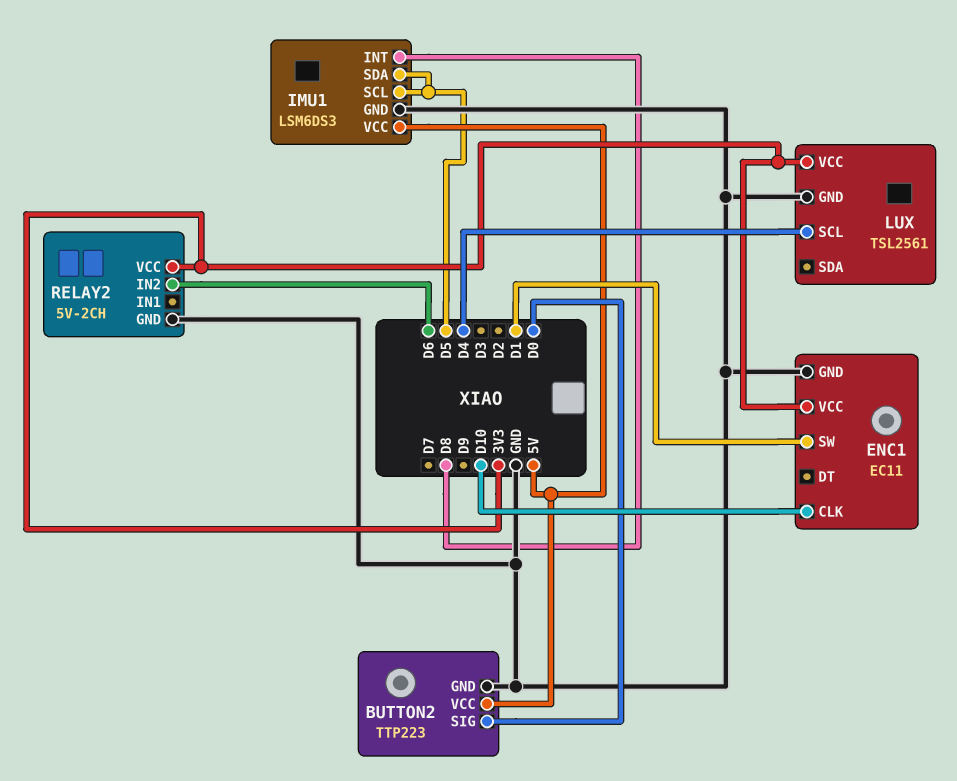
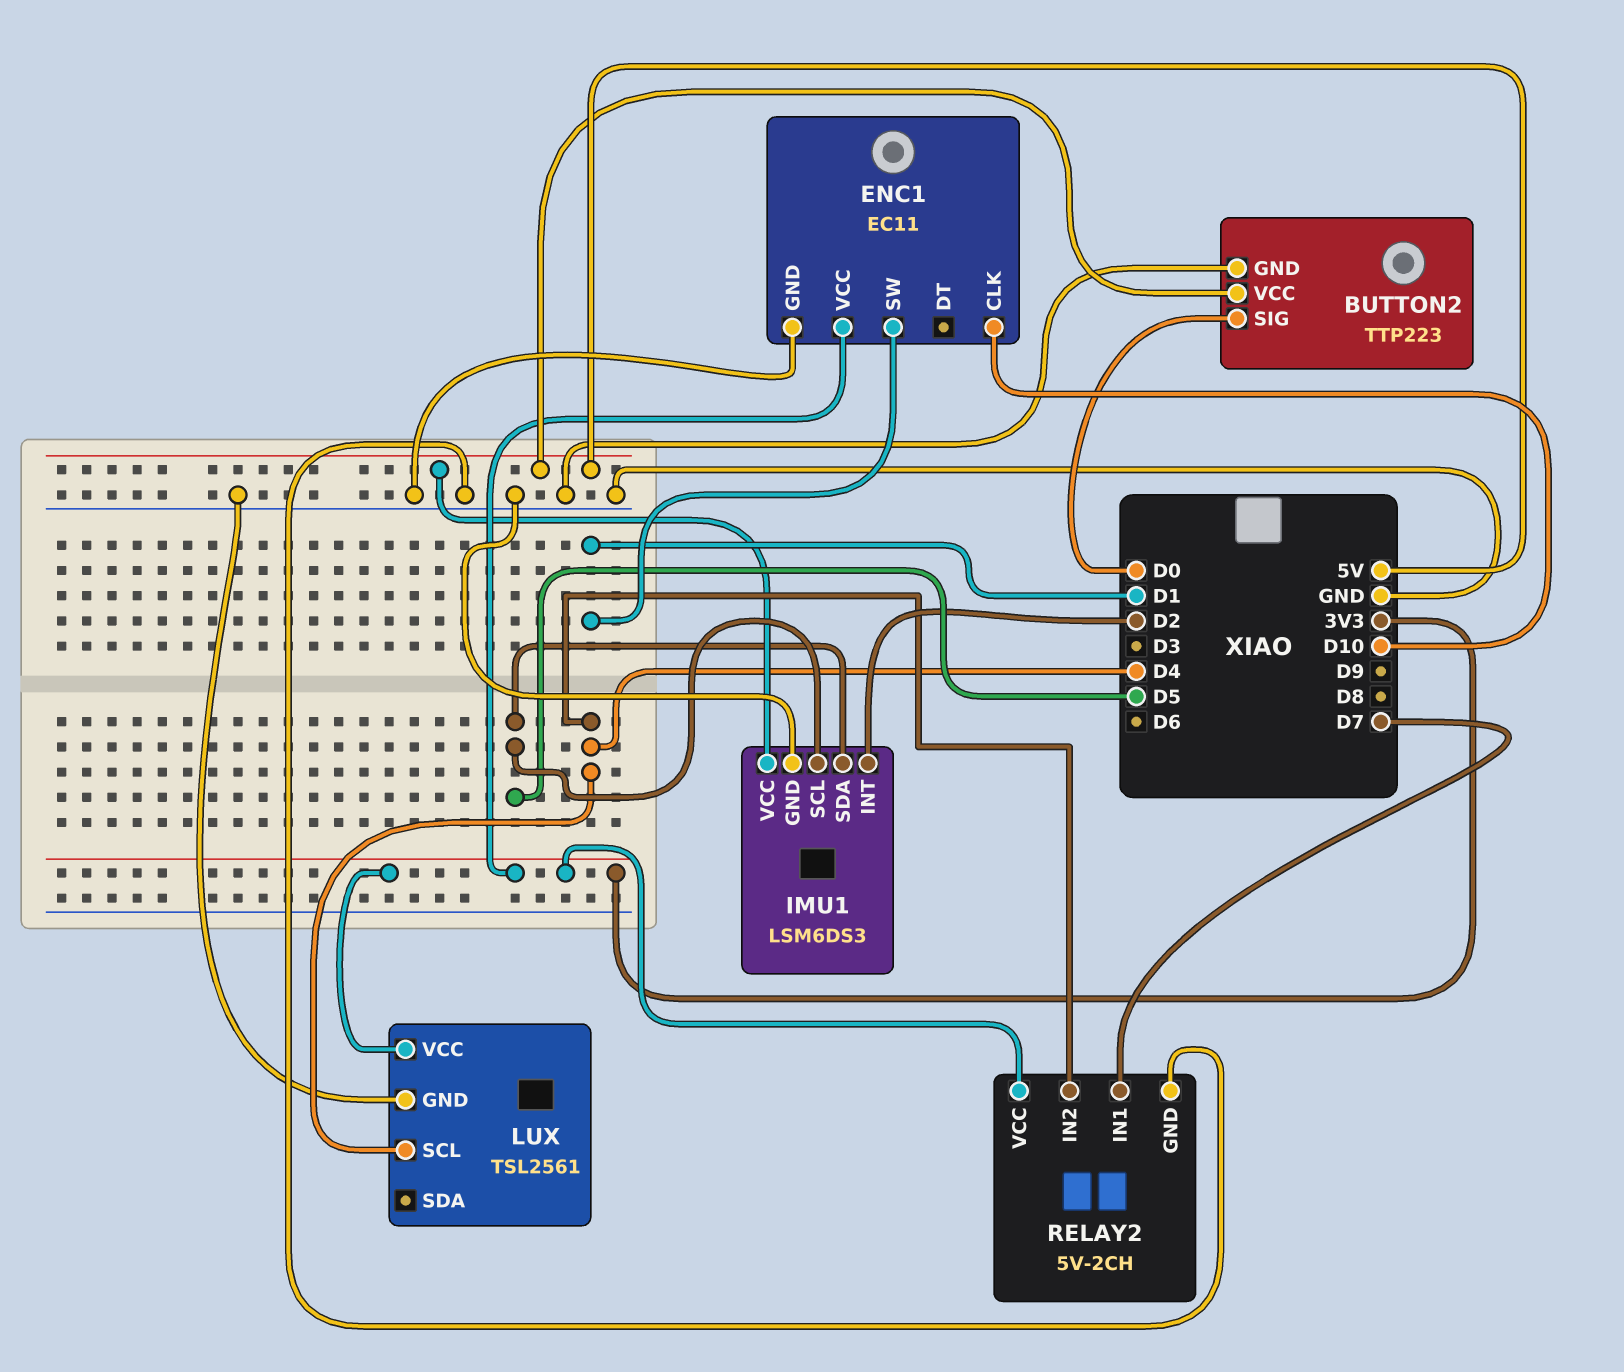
IMU1 pin INT: D8 -> D2
RELAY2 pin IN1: none -> D7
RELAY2 pin IN2: D6 -> D4

